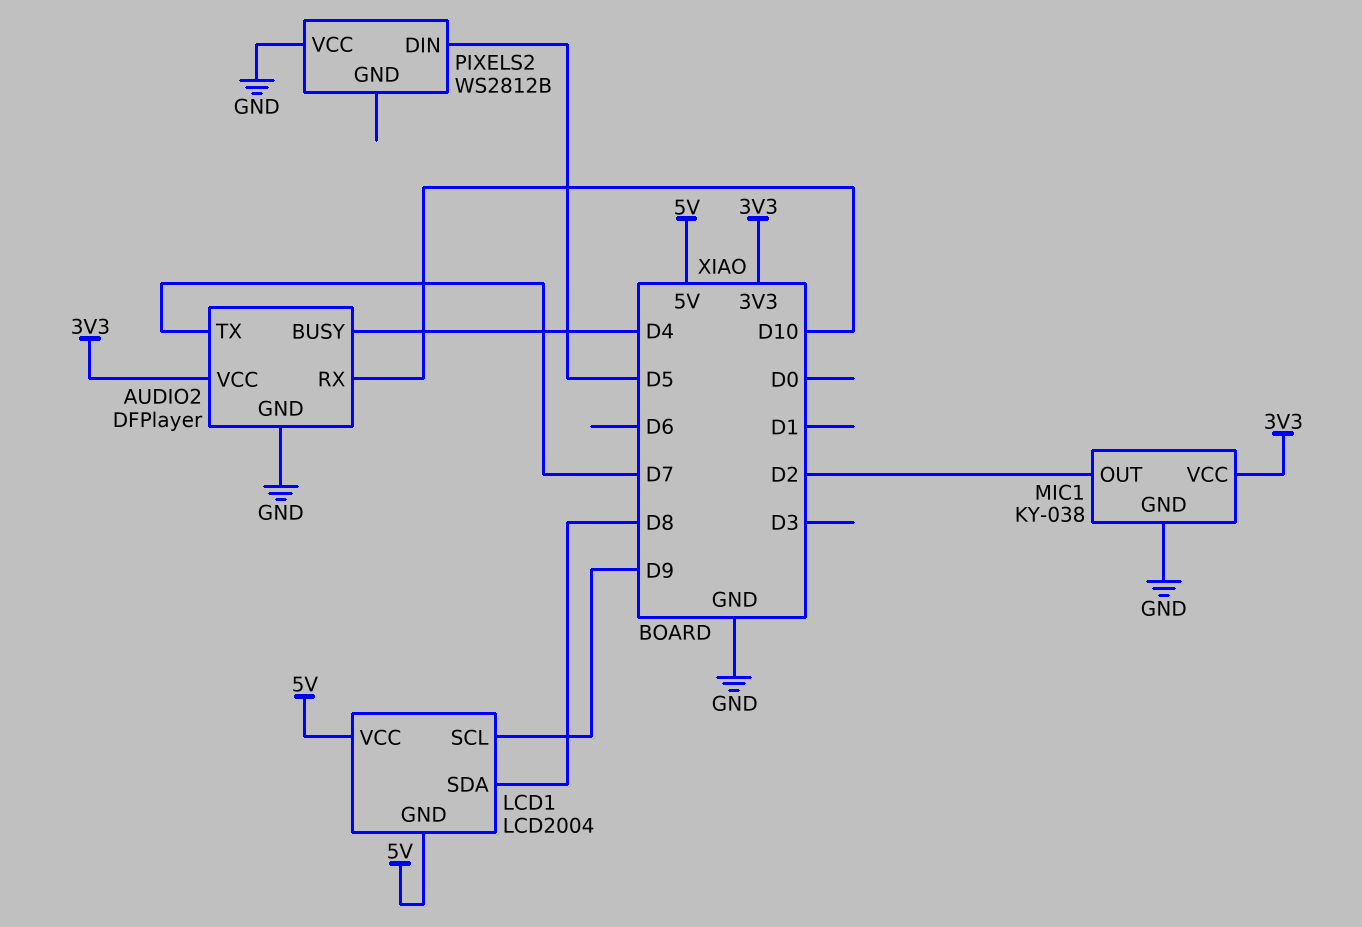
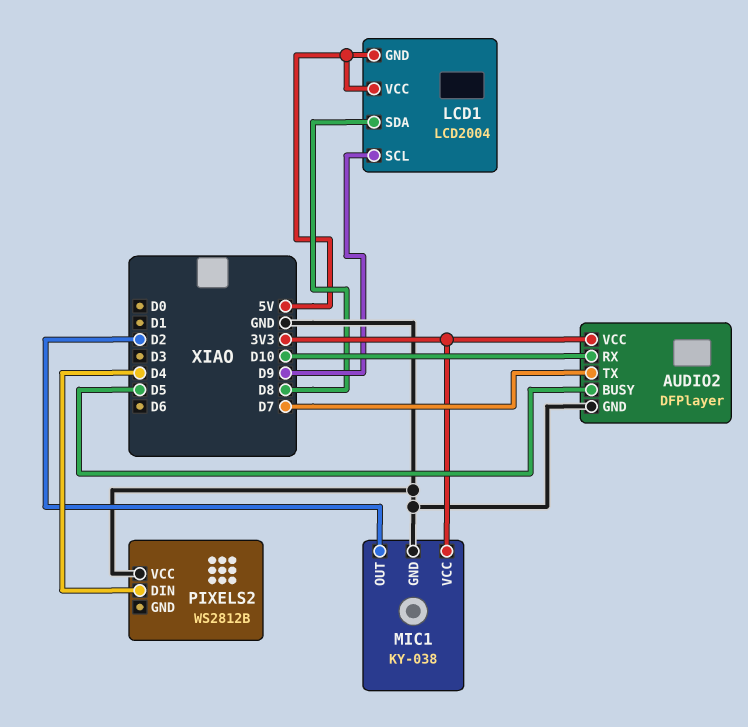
AUDIO2 pin BUSY: D4 -> D5
PIXELS2 pin DIN: D5 -> D4

